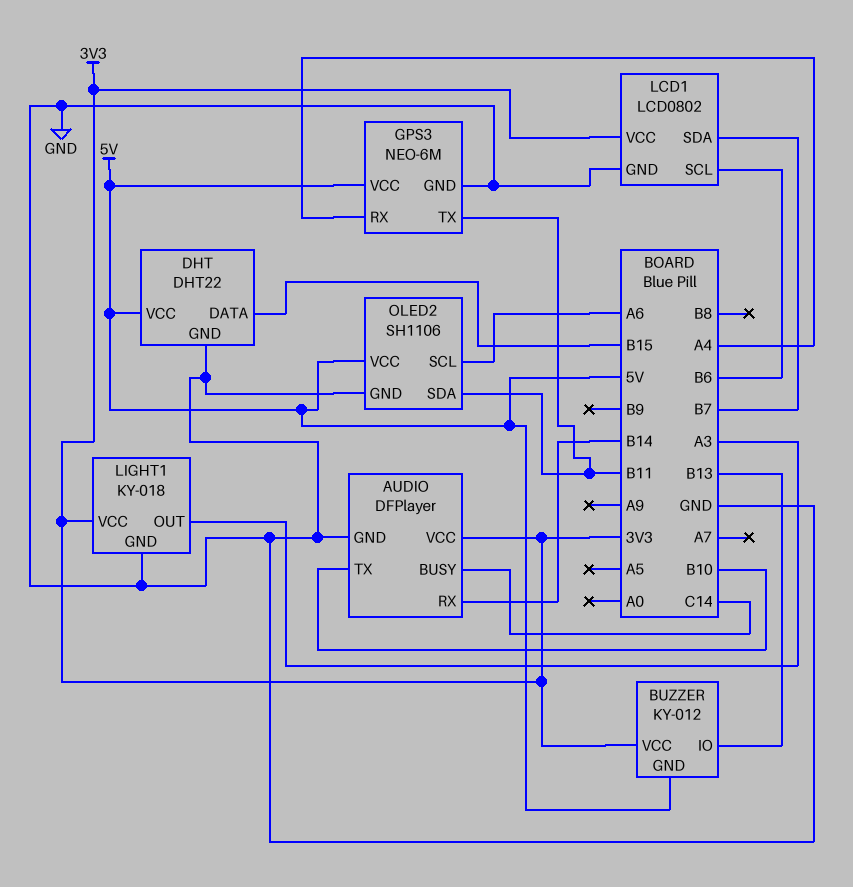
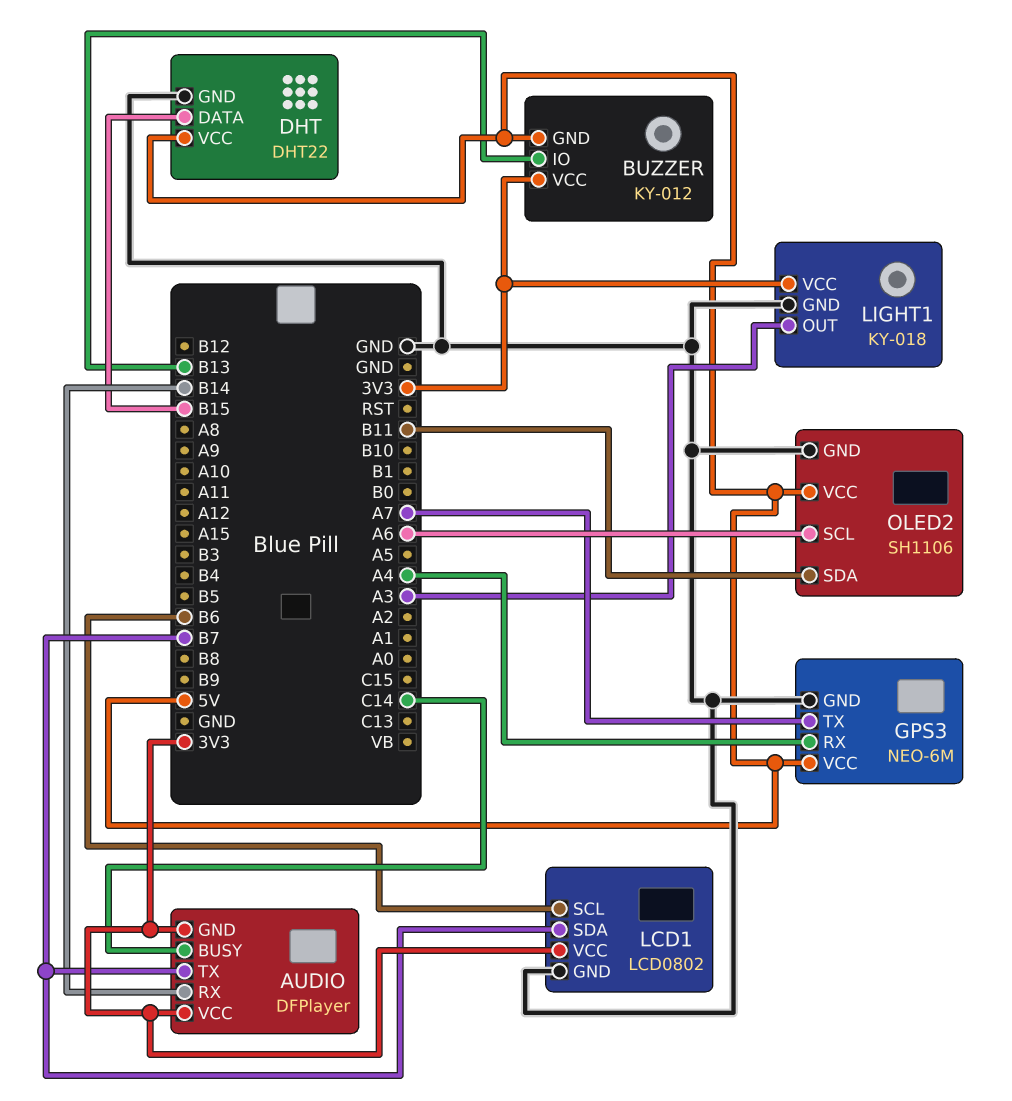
AUDIO pin GND: GND -> 3V3
AUDIO pin TX: B10 -> B7
GPS3 pin TX: B11 -> A7

